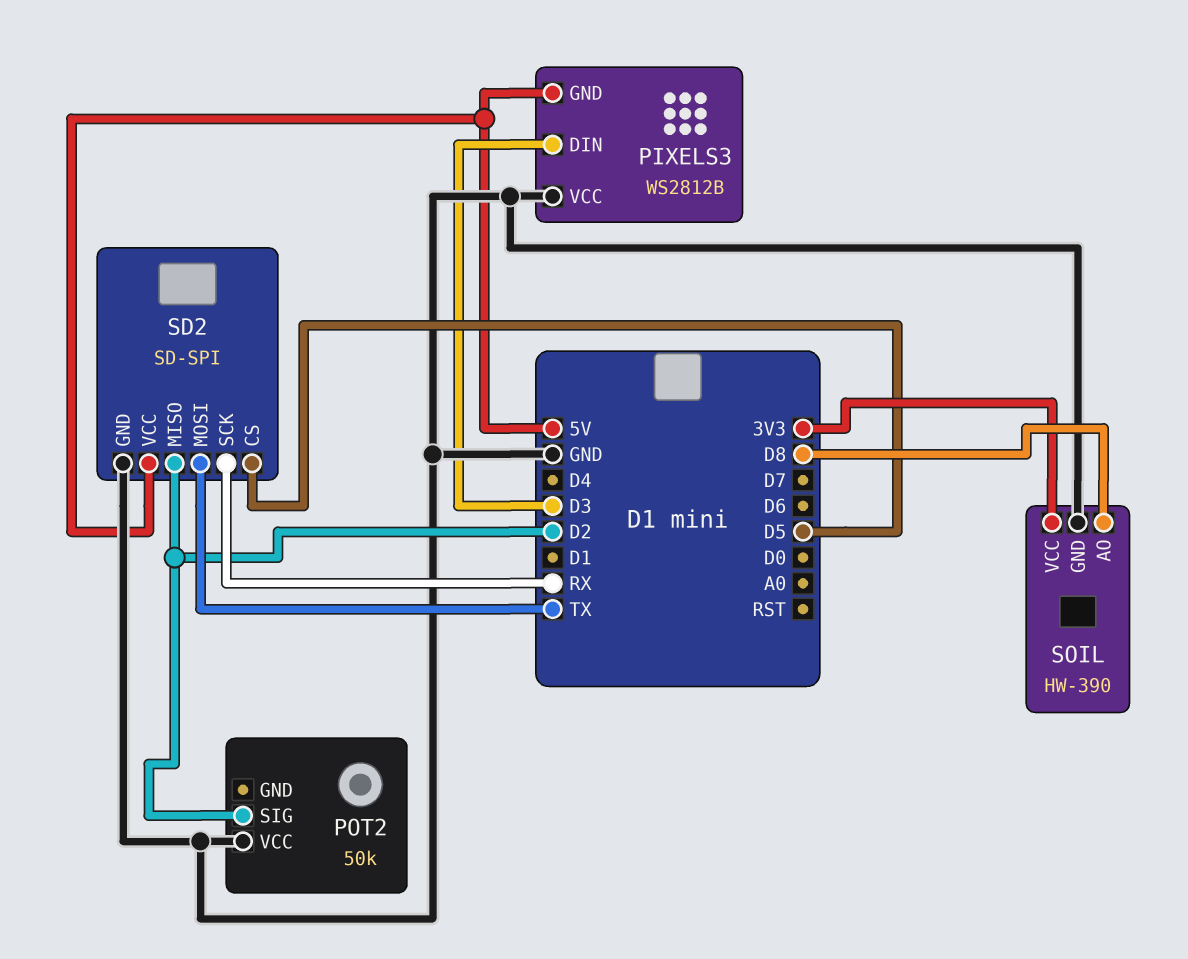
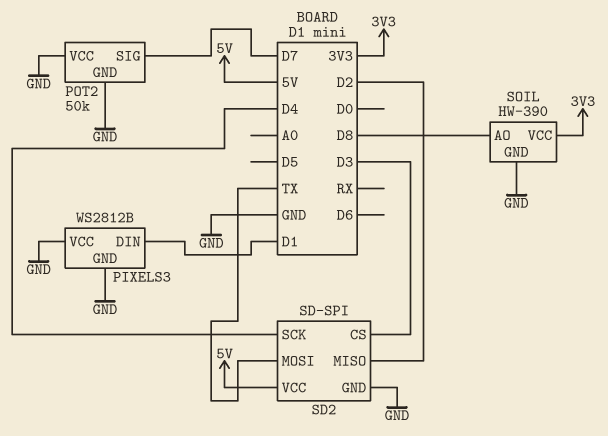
PIXELS3 pin DIN: D3 -> D1
PIXELS3 pin GND: 5V -> GND
POT2 pin GND: none -> GND
POT2 pin SIG: D2 -> D7
SD2 pin CS: D5 -> D3
SD2 pin SCK: RX -> D4

